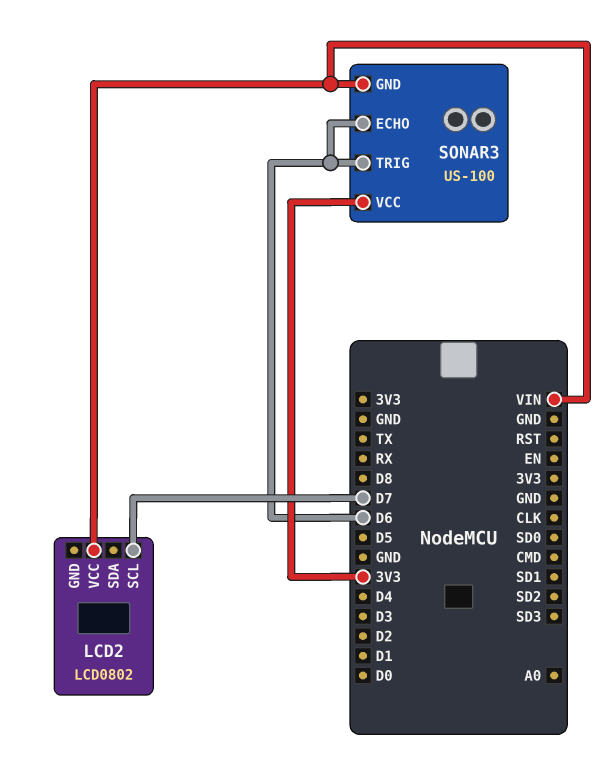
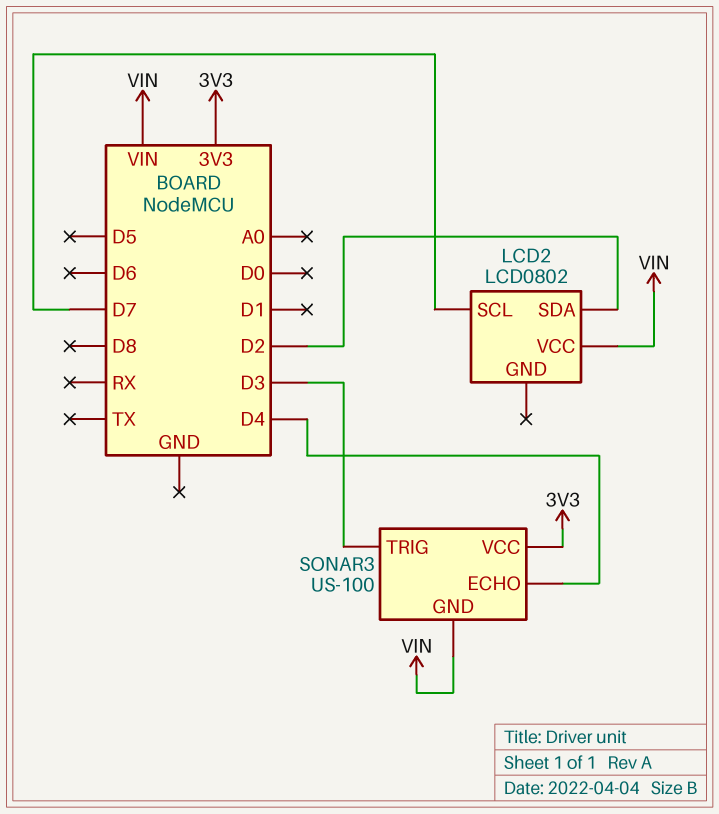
LCD2 pin SDA: none -> D2
SONAR3 pin ECHO: D6 -> D4
SONAR3 pin TRIG: D6 -> D3

